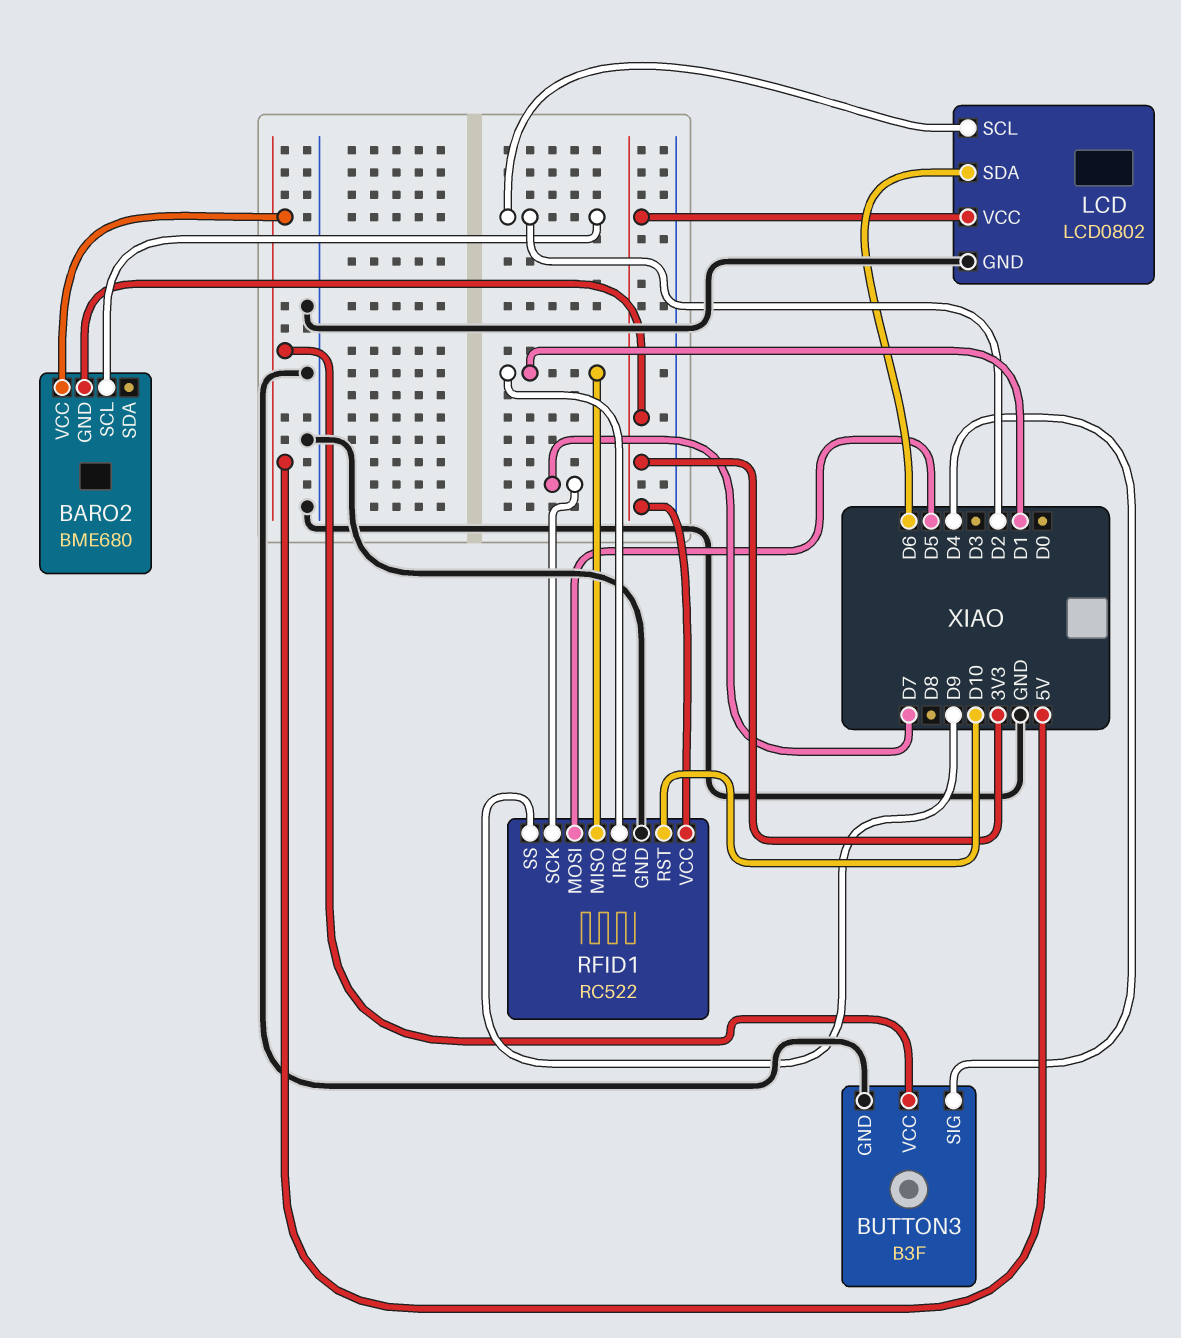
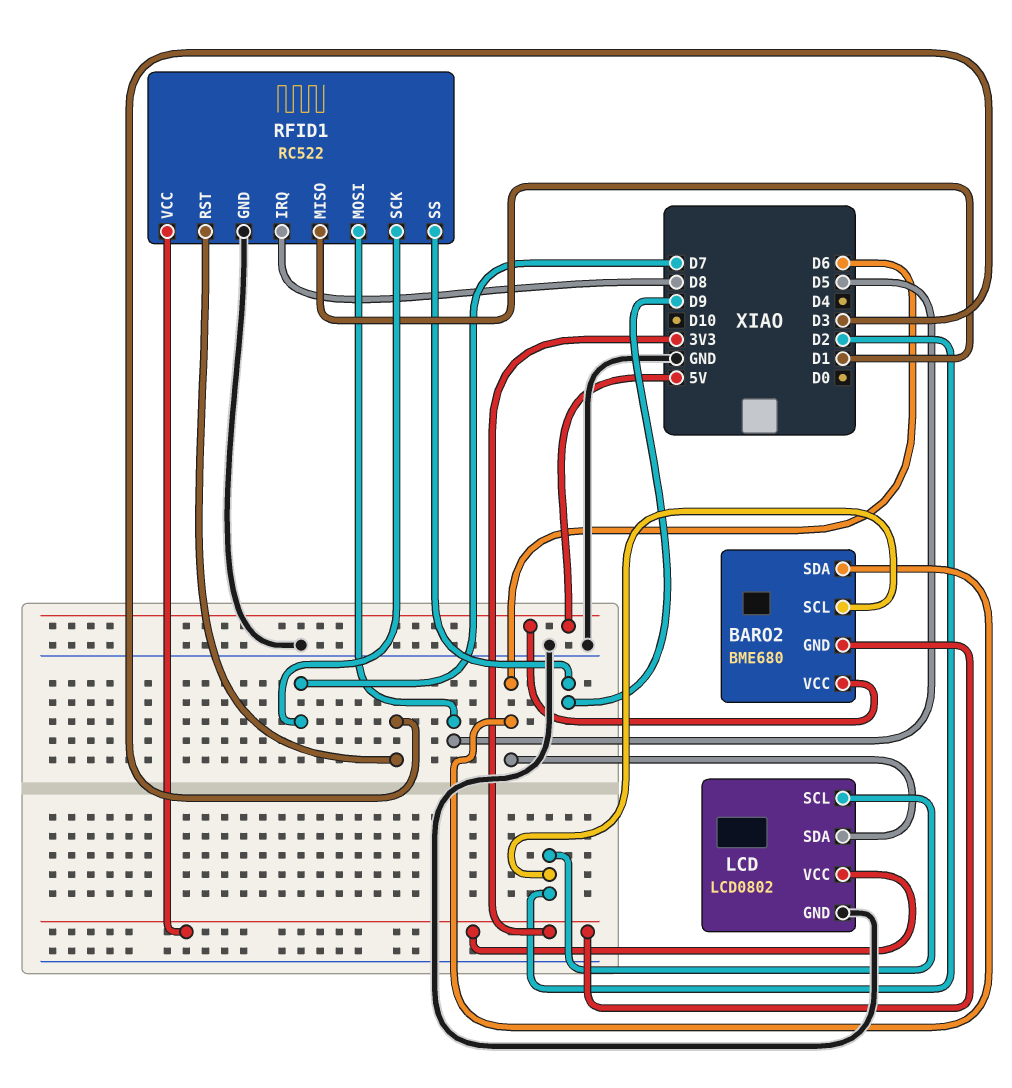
BARO2 pin SDA: none -> D6
BUTTON3: B3F -> none
BUTTON3 pin GND: GND -> none
BUTTON3 pin SIG: D4 -> none
BUTTON3 pin VCC: 5V -> none
RFID1 pin IRQ: D1 -> D8
RFID1 pin RST: D10 -> D3

